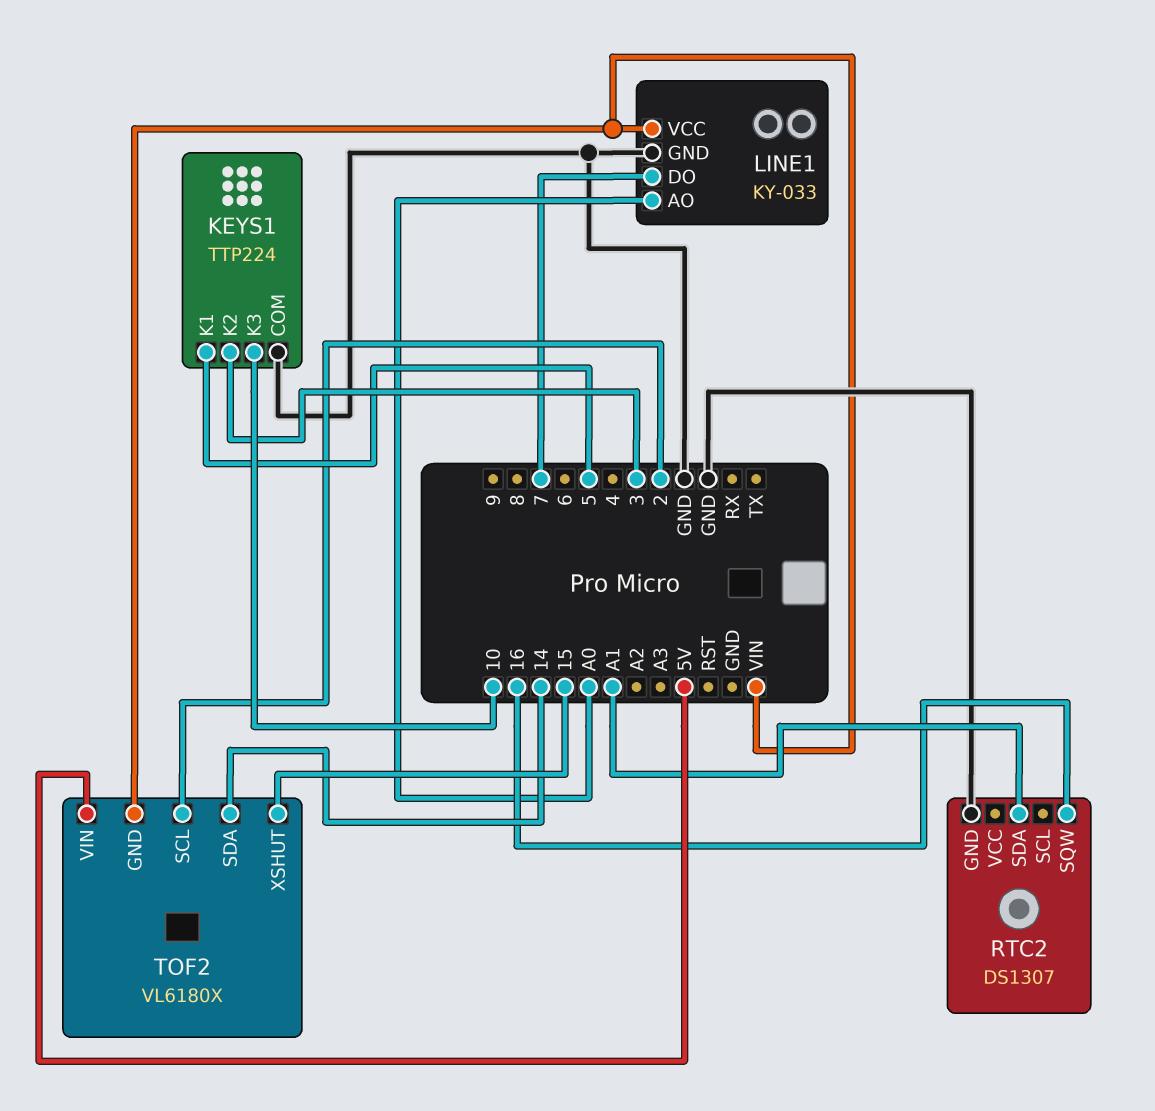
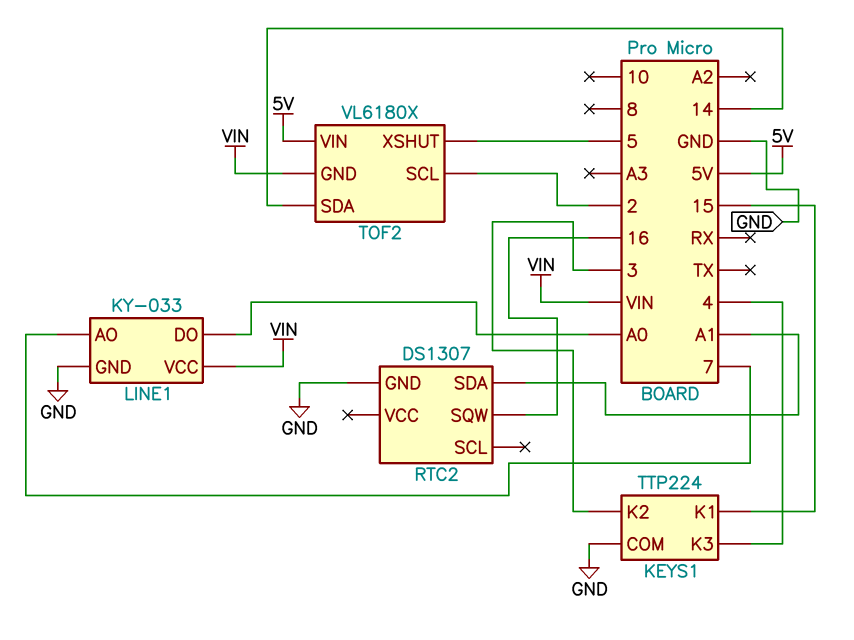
KEYS1 pin K1: 5 -> 15
KEYS1 pin K3: 10 -> 4
LINE1 pin AO: A0 -> 7
LINE1 pin DO: 7 -> A0
TOF2 pin XSHUT: 15 -> 5

